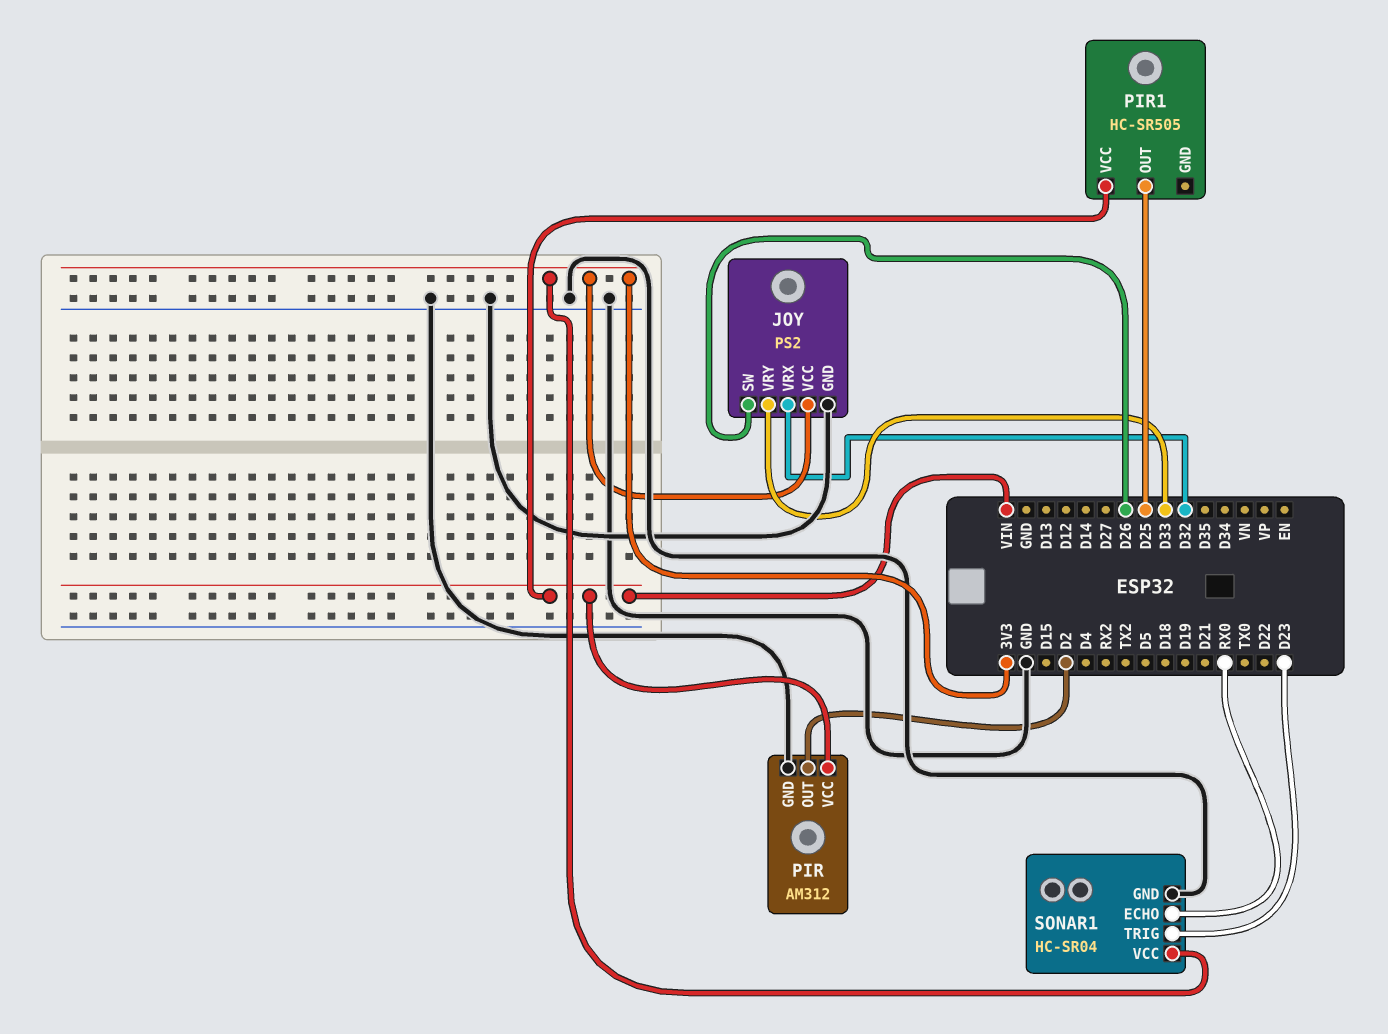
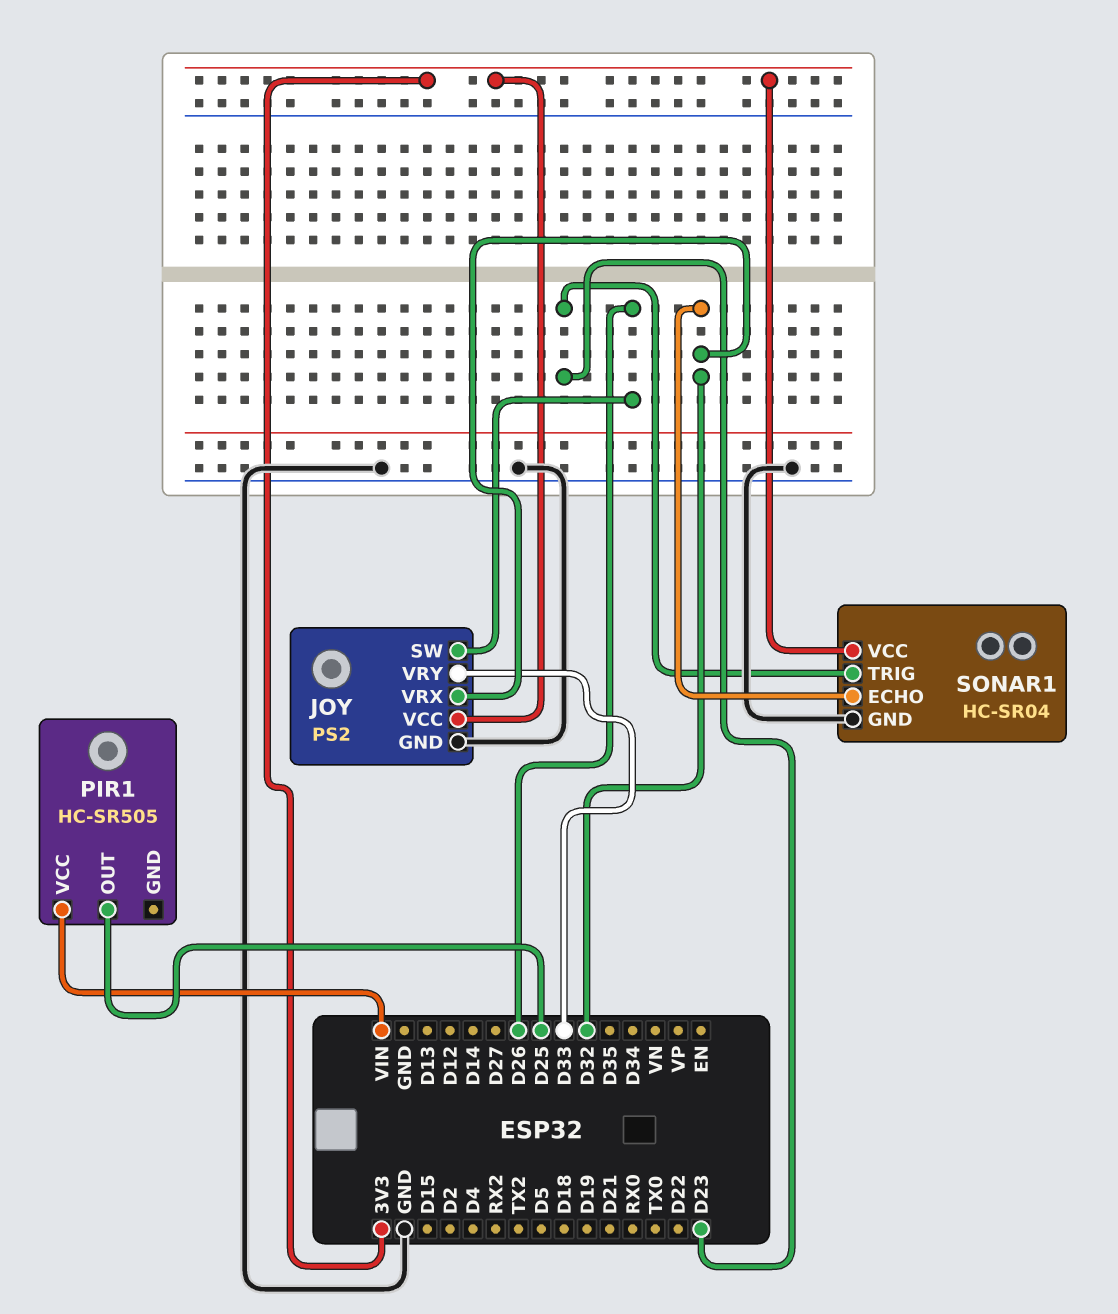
PIR: AM312 -> none
PIR pin GND: GND -> none
PIR pin OUT: D2 -> none
PIR pin VCC: VIN -> none
SONAR1 pin ECHO: RX0 -> D32

